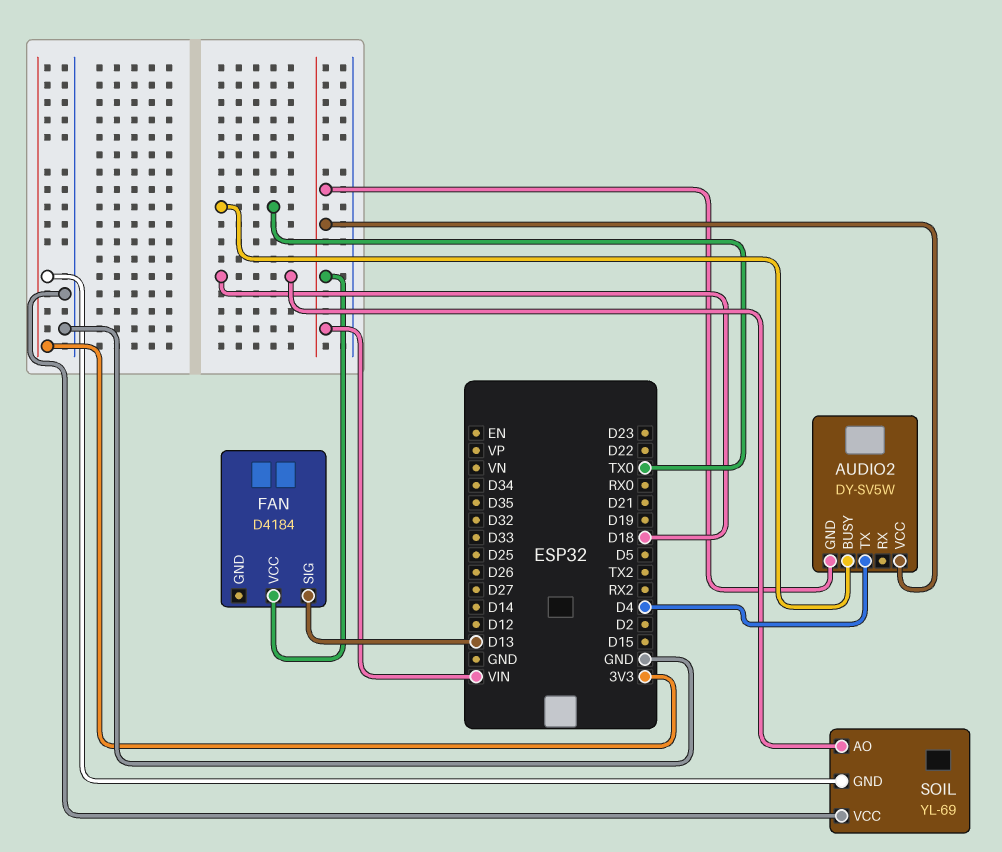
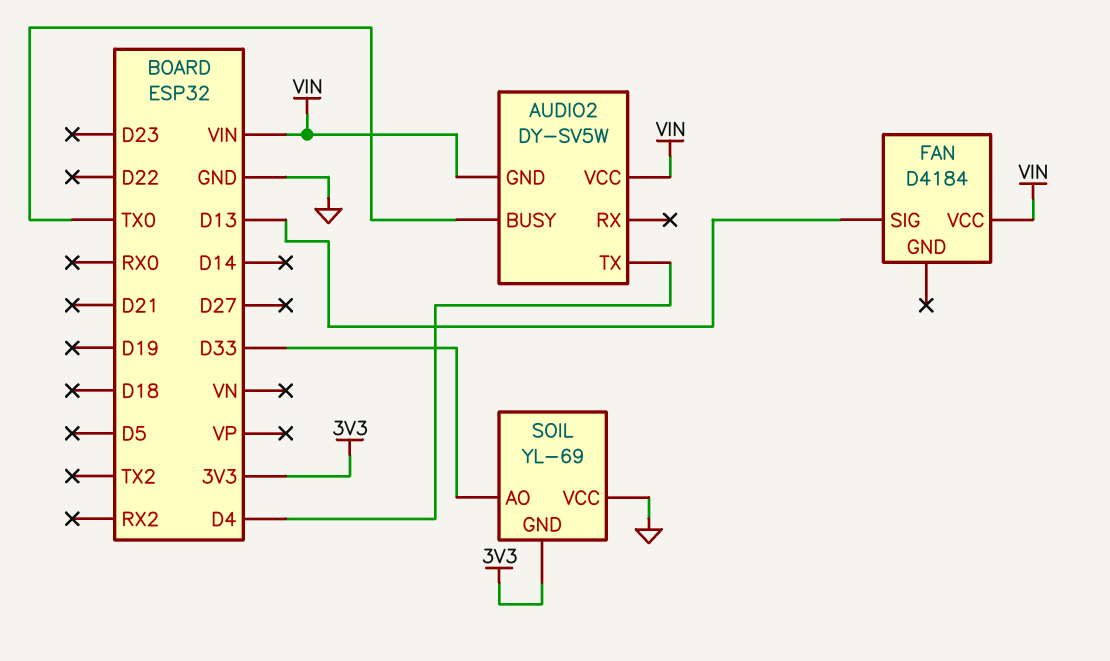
SOIL pin AO: D18 -> D33

